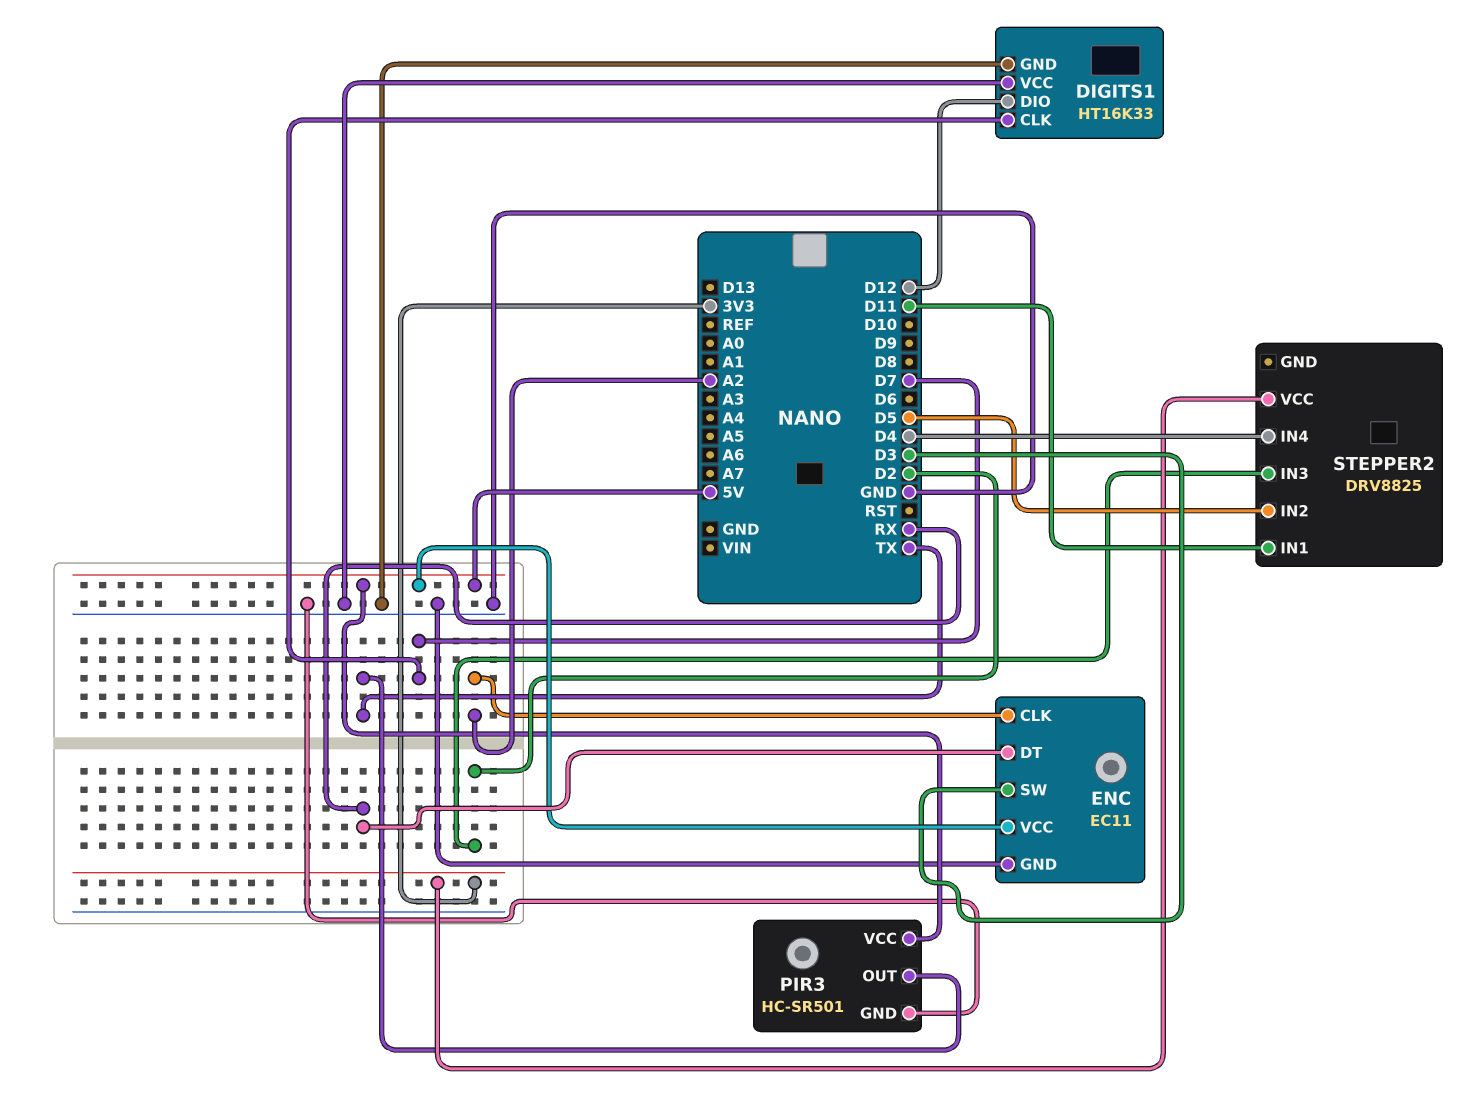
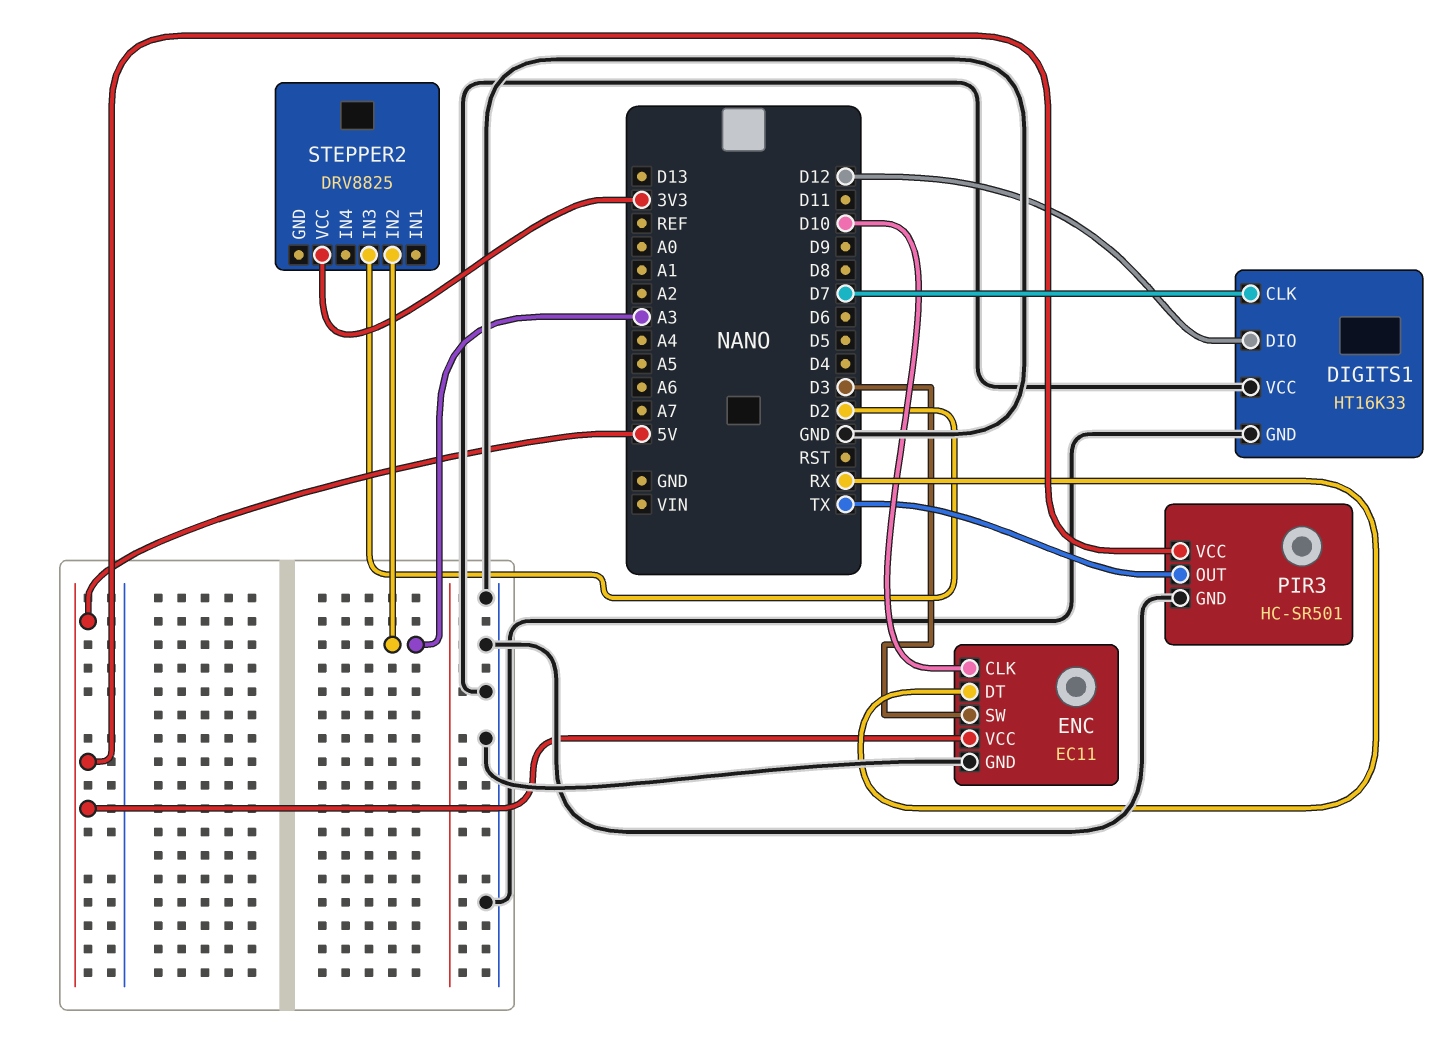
ENC pin CLK: A2 -> D10
STEPPER2 pin IN1: D11 -> none
STEPPER2 pin IN2: D5 -> A3
STEPPER2 pin IN4: D4 -> none

